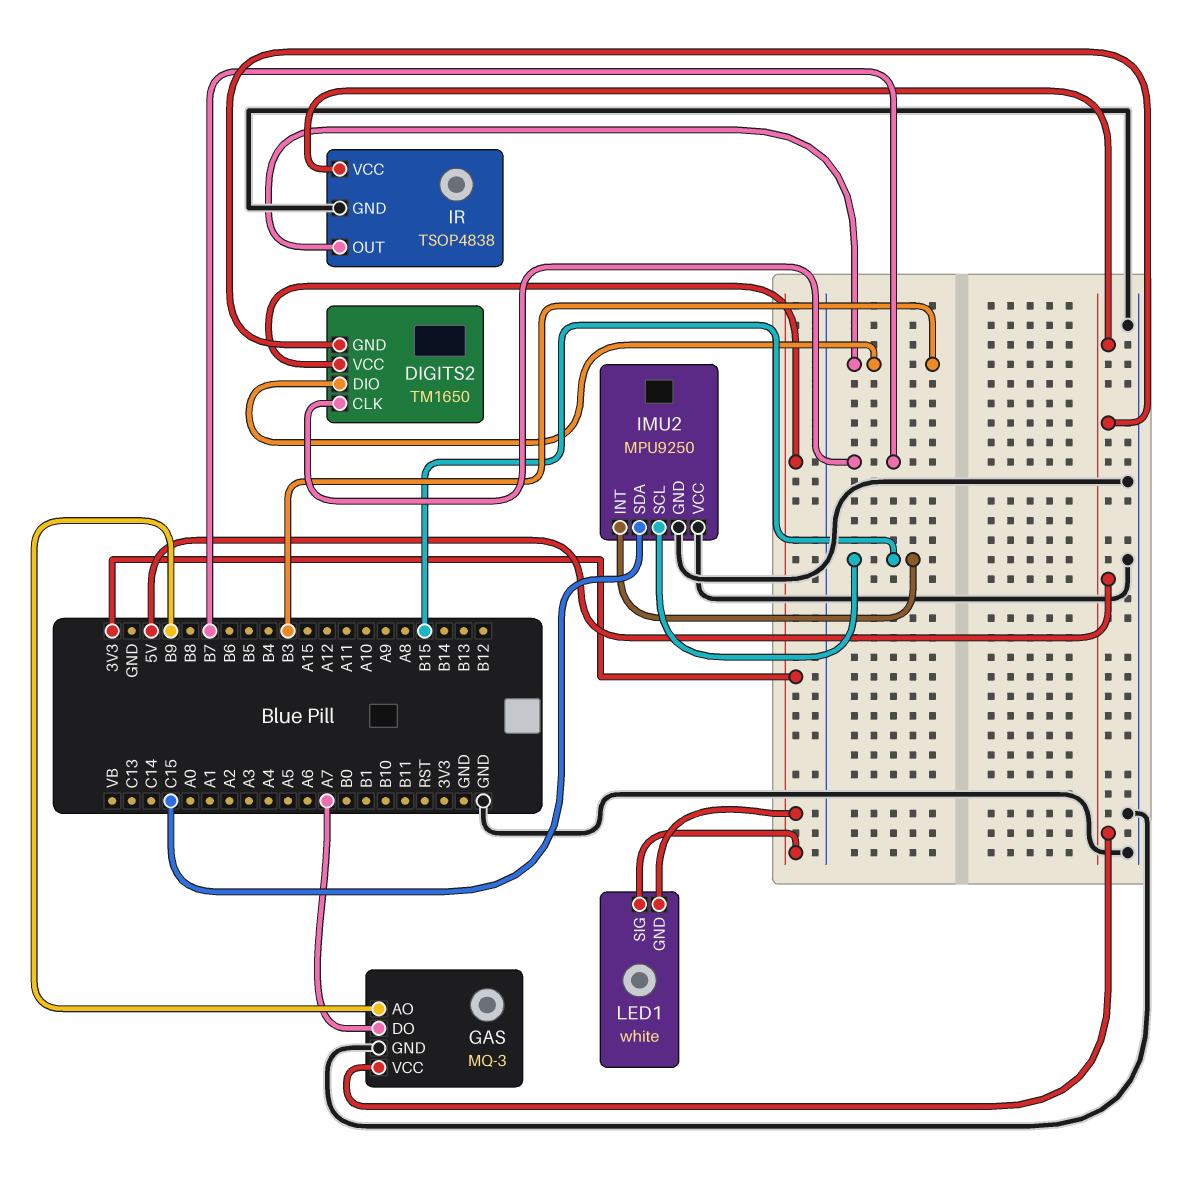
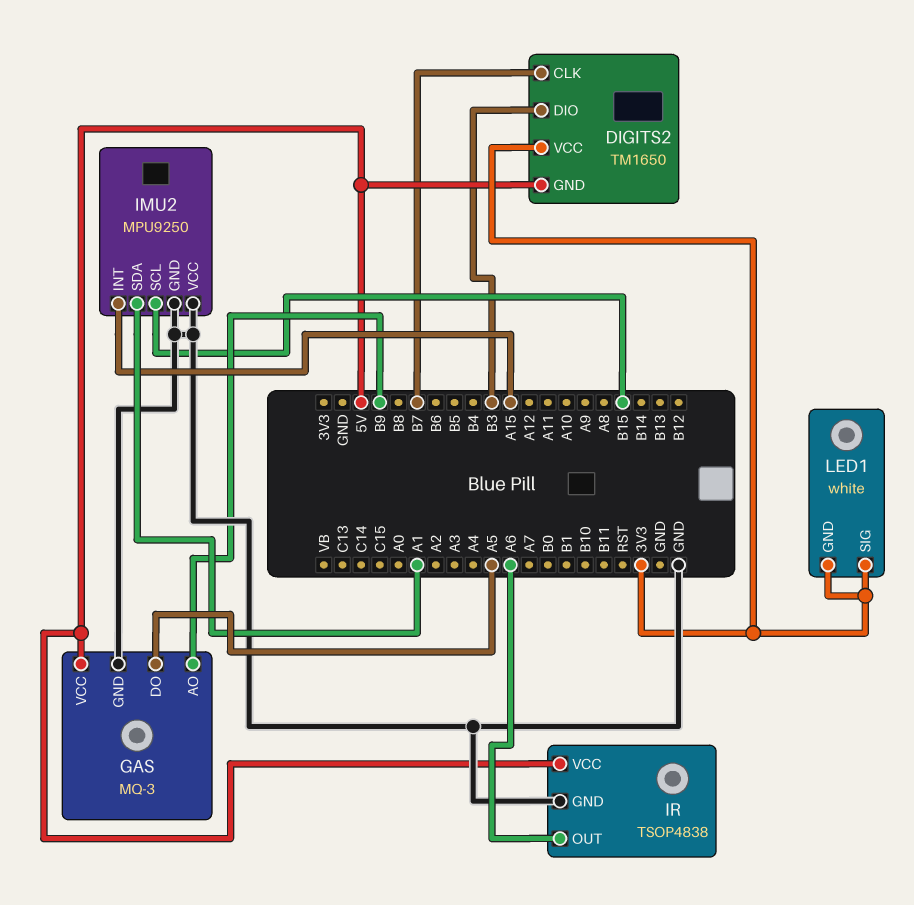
GAS pin DO: A7 -> A5
IMU2 pin INT: B15 -> A15
IMU2 pin SDA: C15 -> A1
IR pin OUT: B3 -> A6

